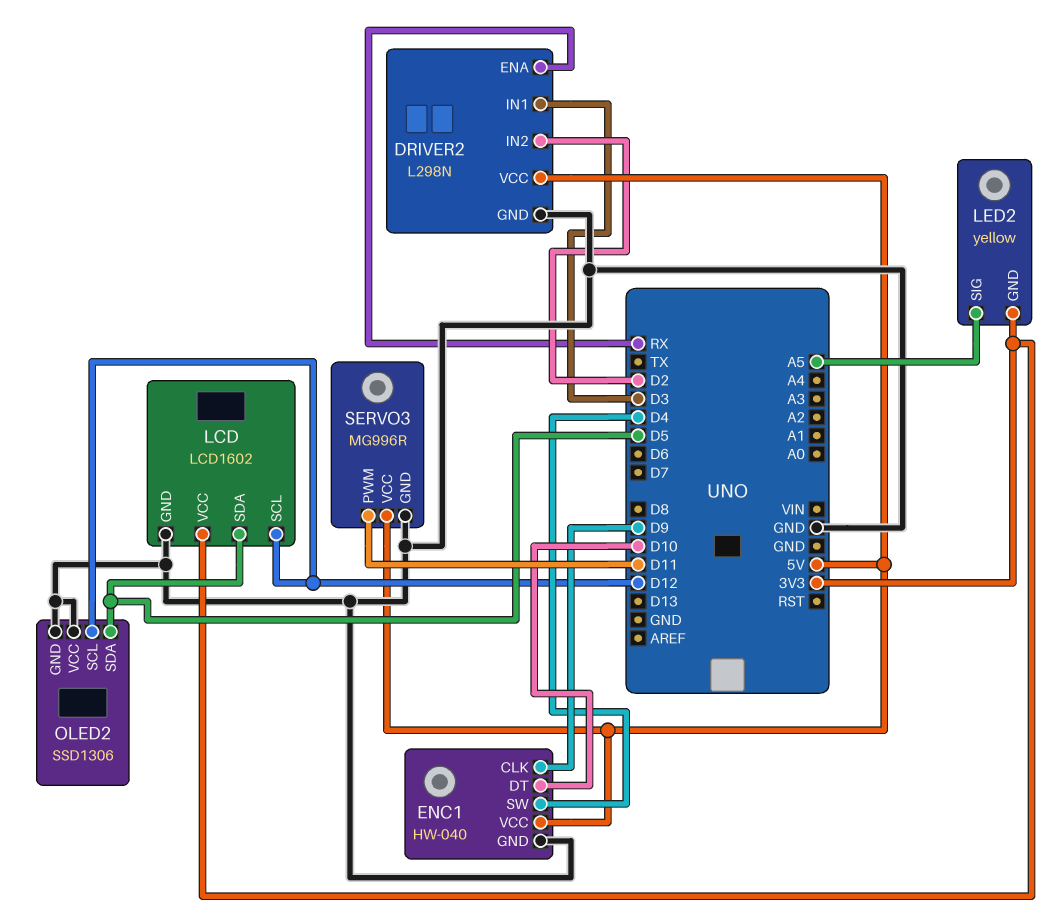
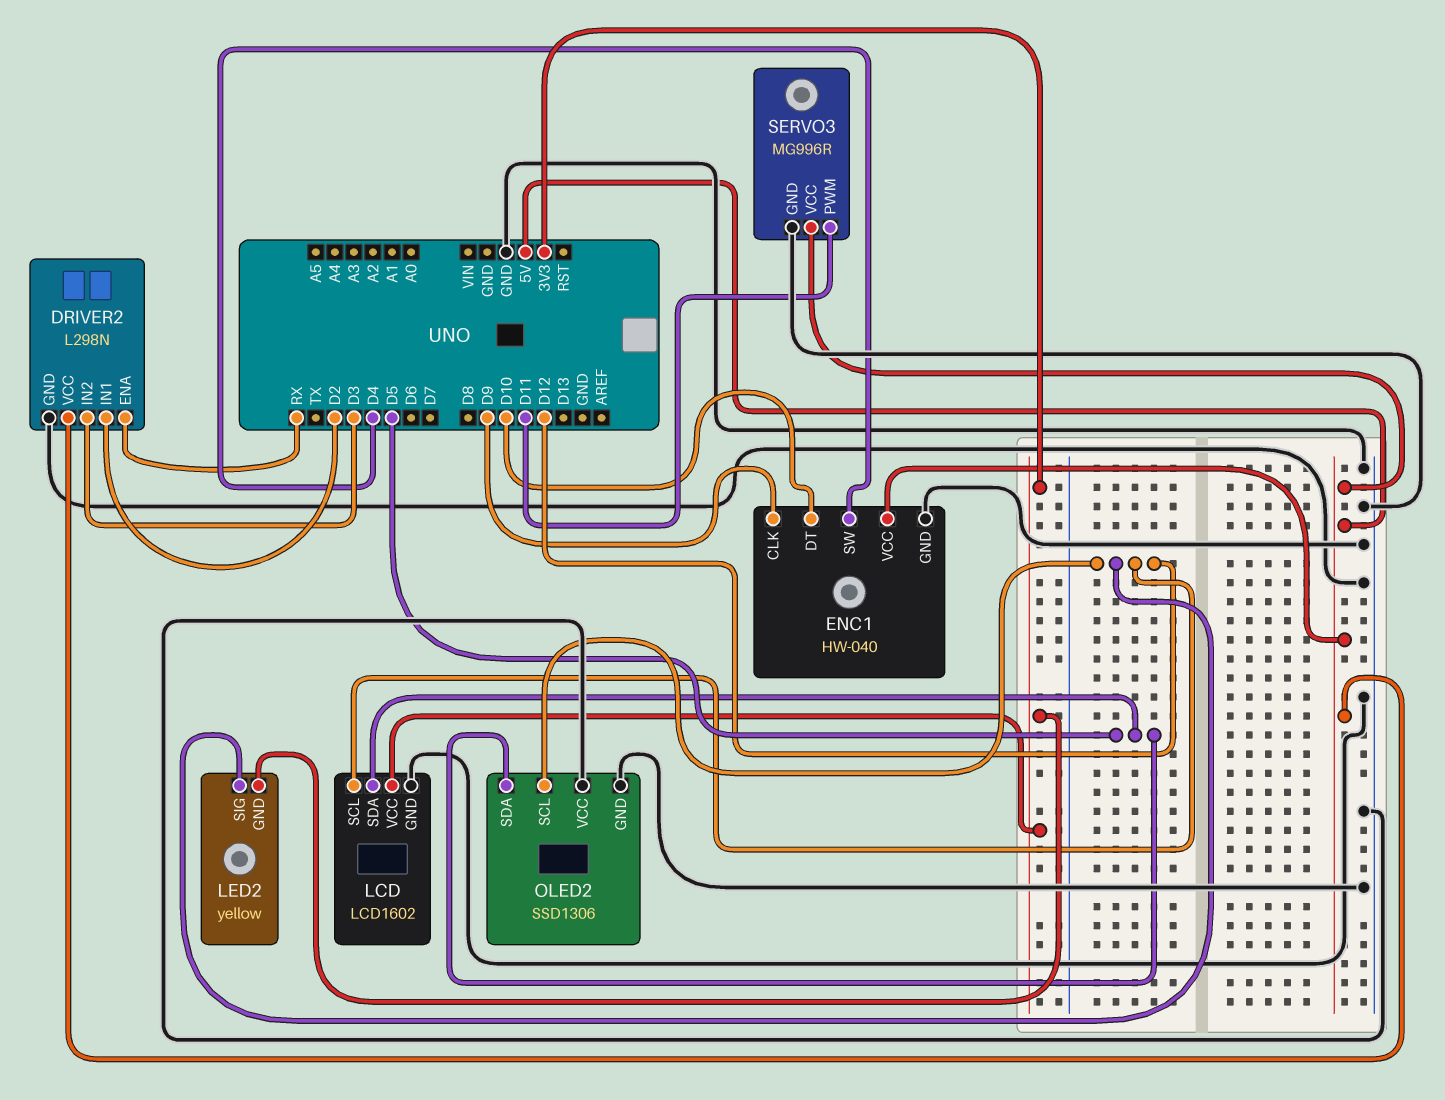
DRIVER2 pin IN1: D3 -> D2
DRIVER2 pin IN2: D2 -> D3
LED2 pin SIG: A5 -> D12

